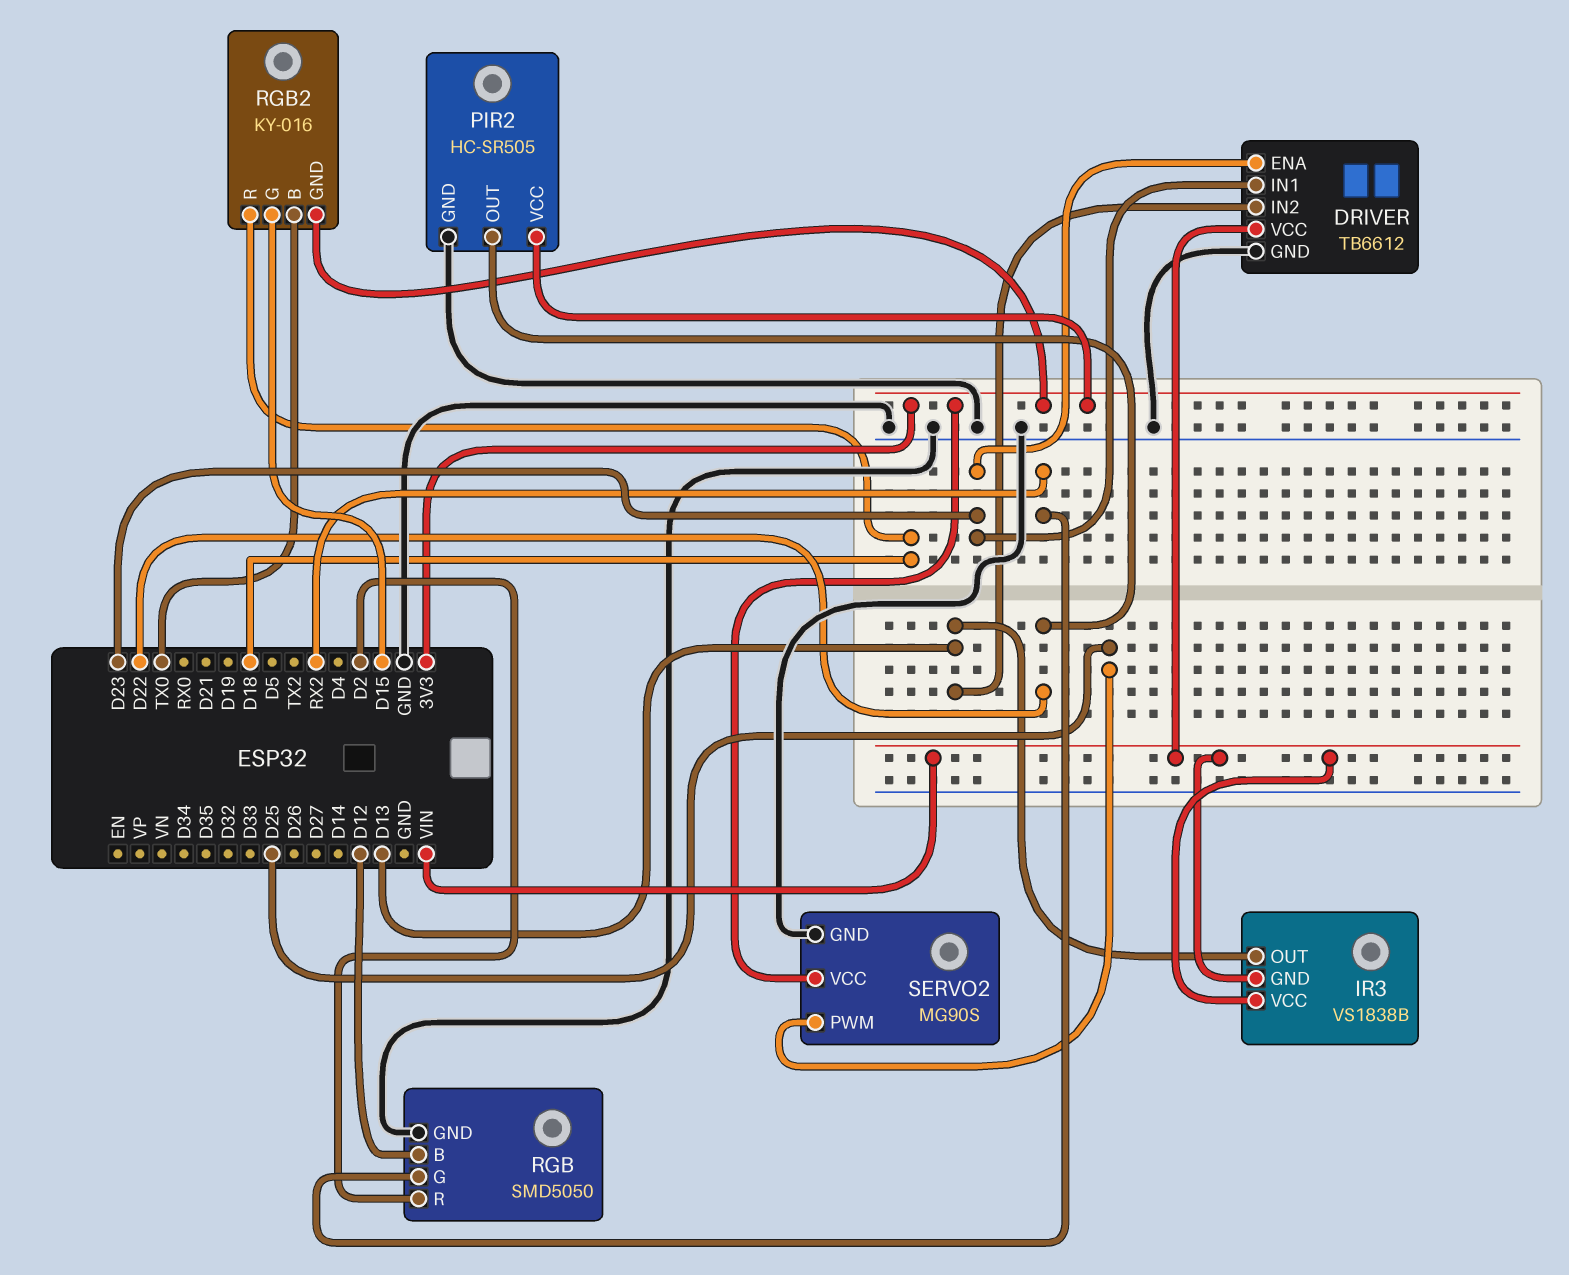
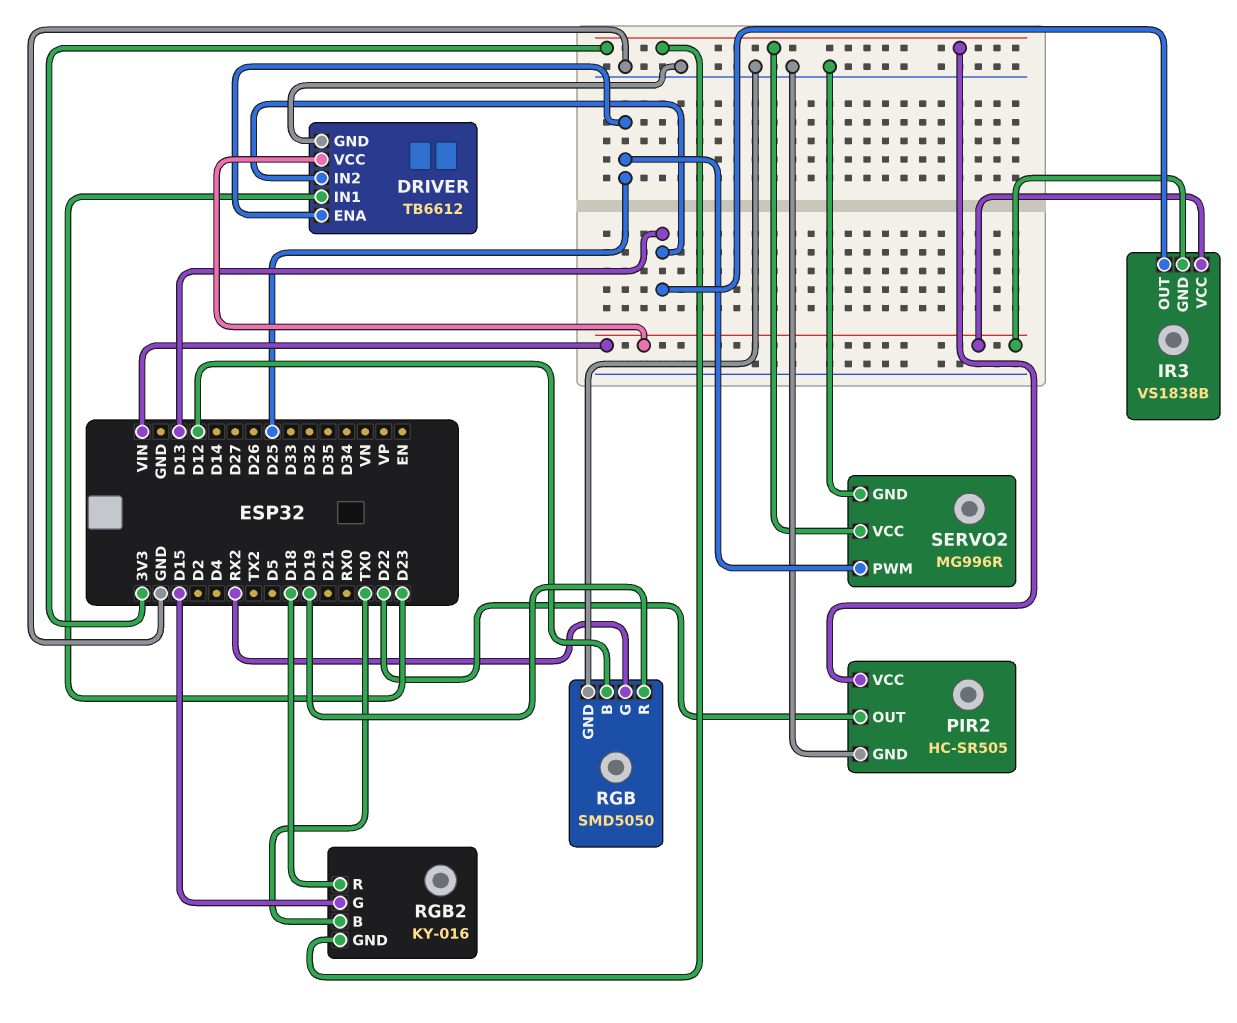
DRIVER pin ENA: D23 -> D25
RGB pin R: D2 -> D19
SERVO2: MG90S -> MG996R

